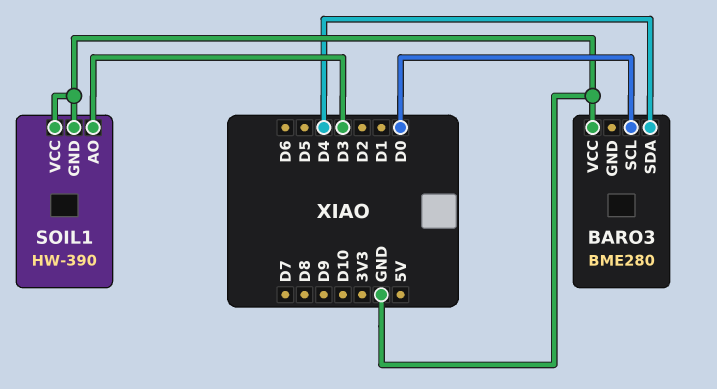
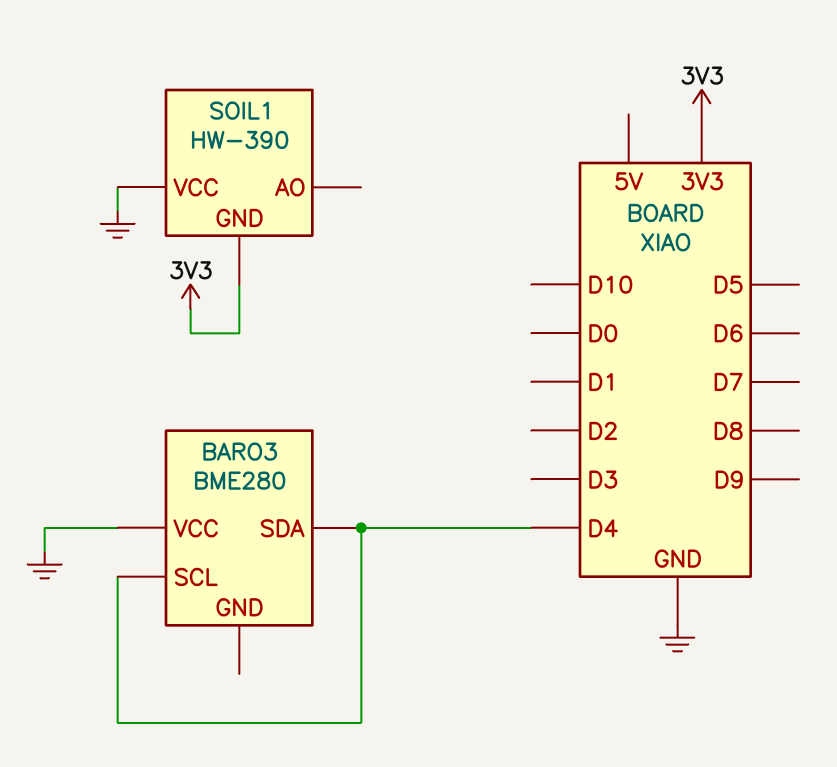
BARO3 pin SCL: D0 -> D4
SOIL1 pin AO: D3 -> none
SOIL1 pin GND: GND -> 3V3

